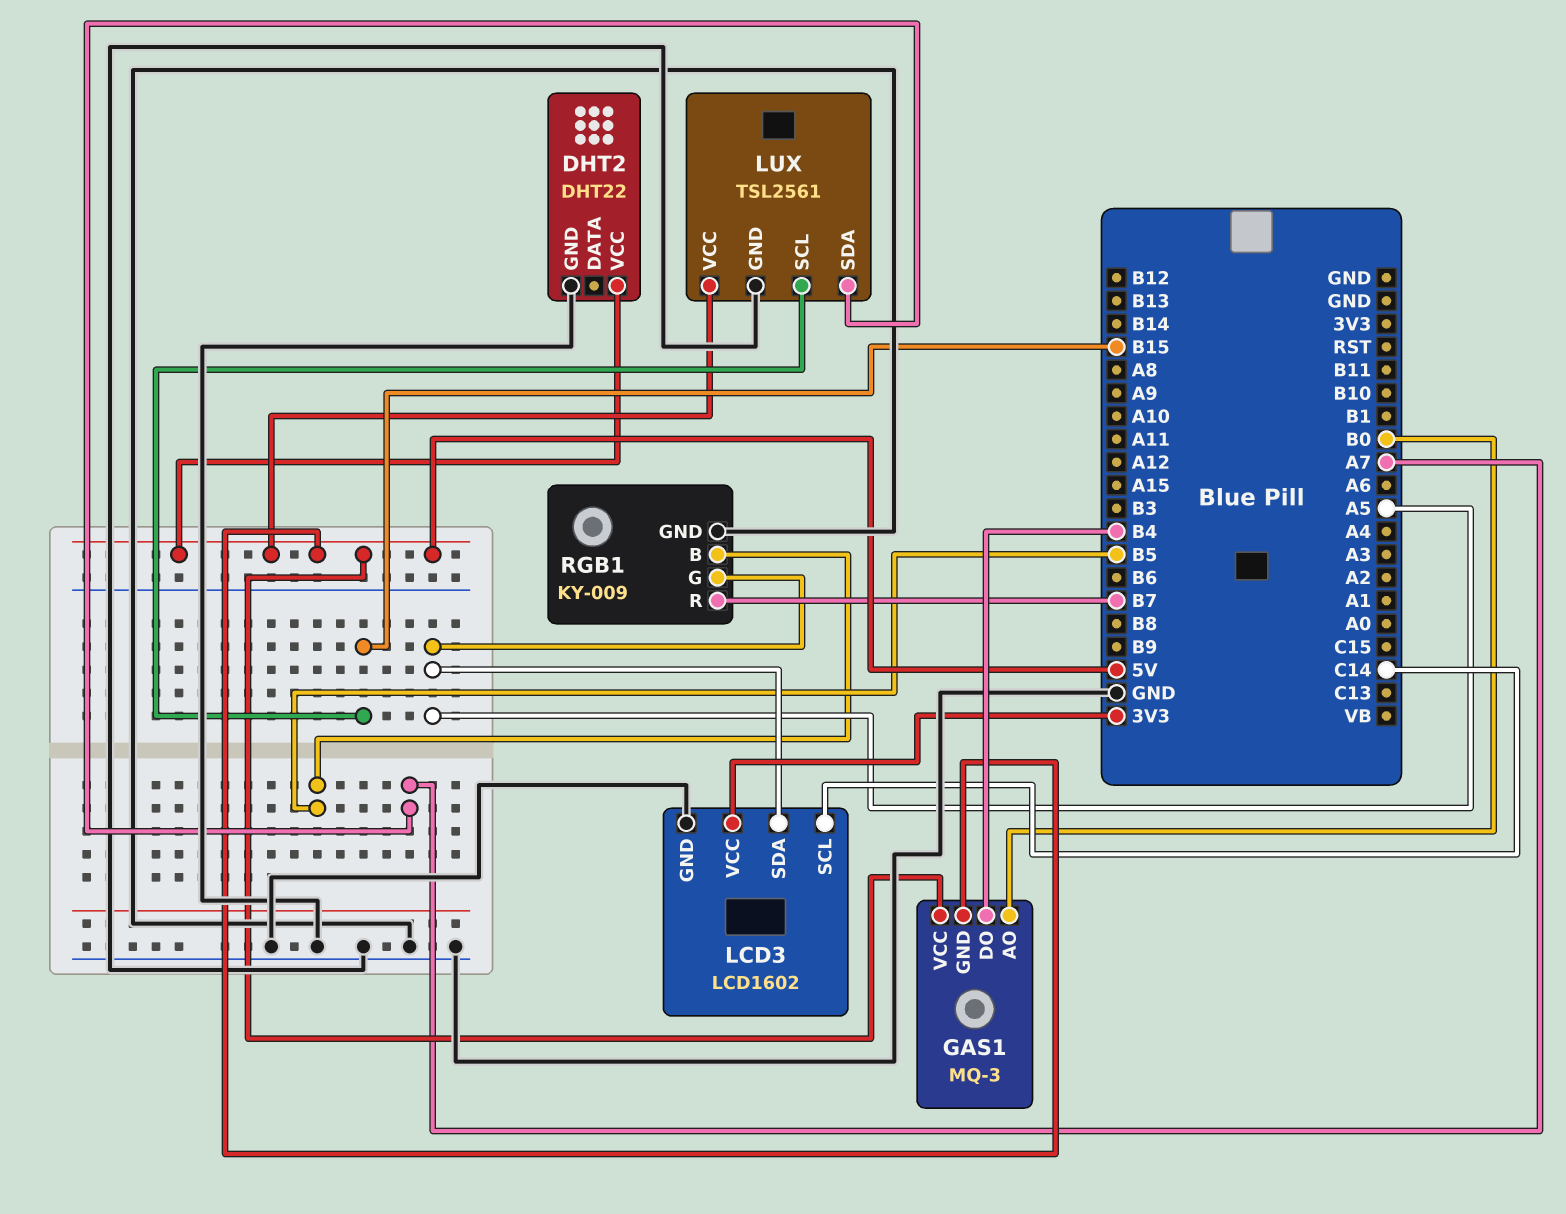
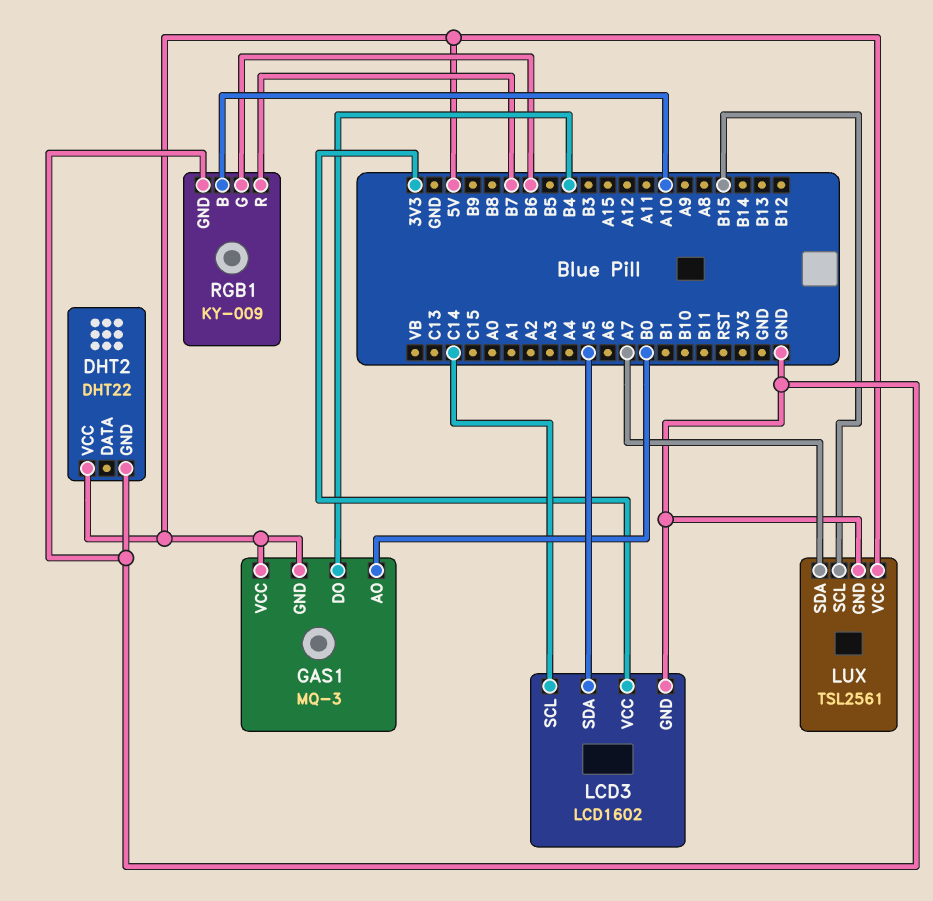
RGB1 pin B: B5 -> A10
RGB1 pin G: A5 -> B6

